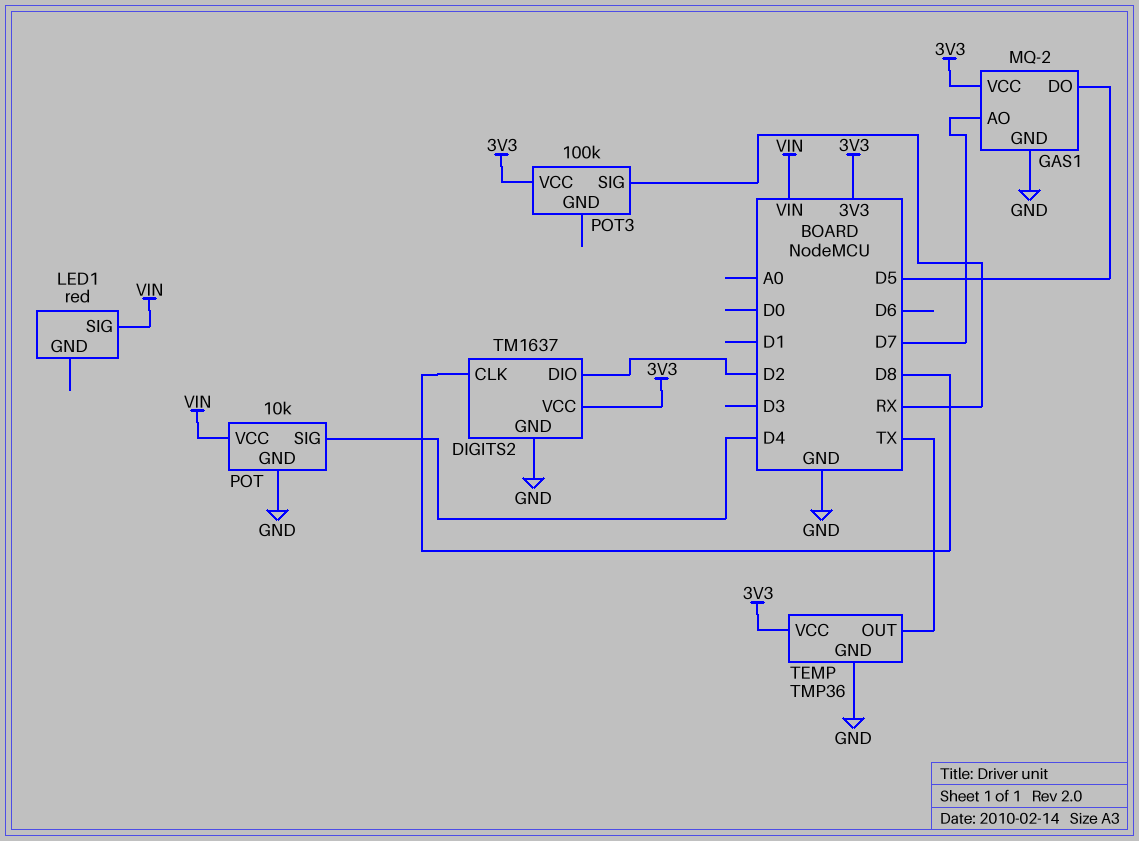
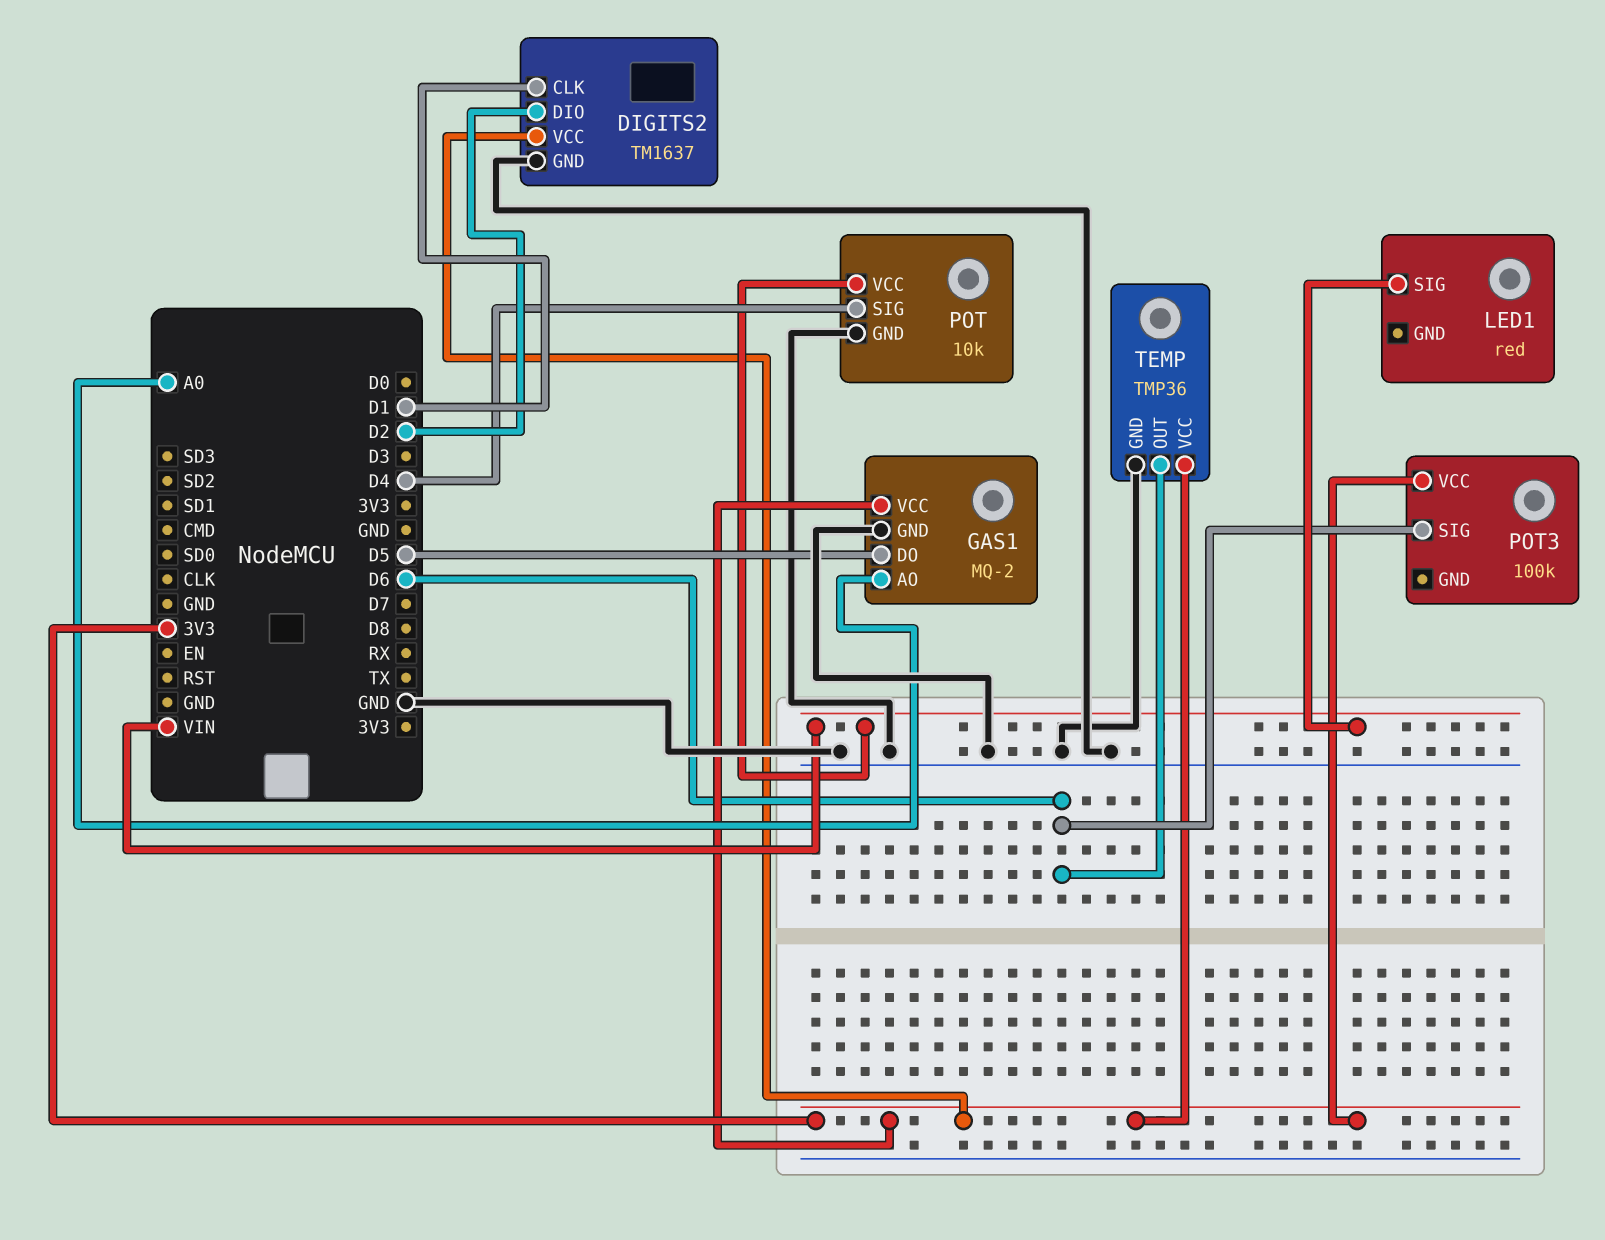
DIGITS2 pin CLK: D8 -> D1
GAS1 pin AO: D7 -> A0
POT3 pin SIG: RX -> D6
TEMP pin OUT: TX -> D6

